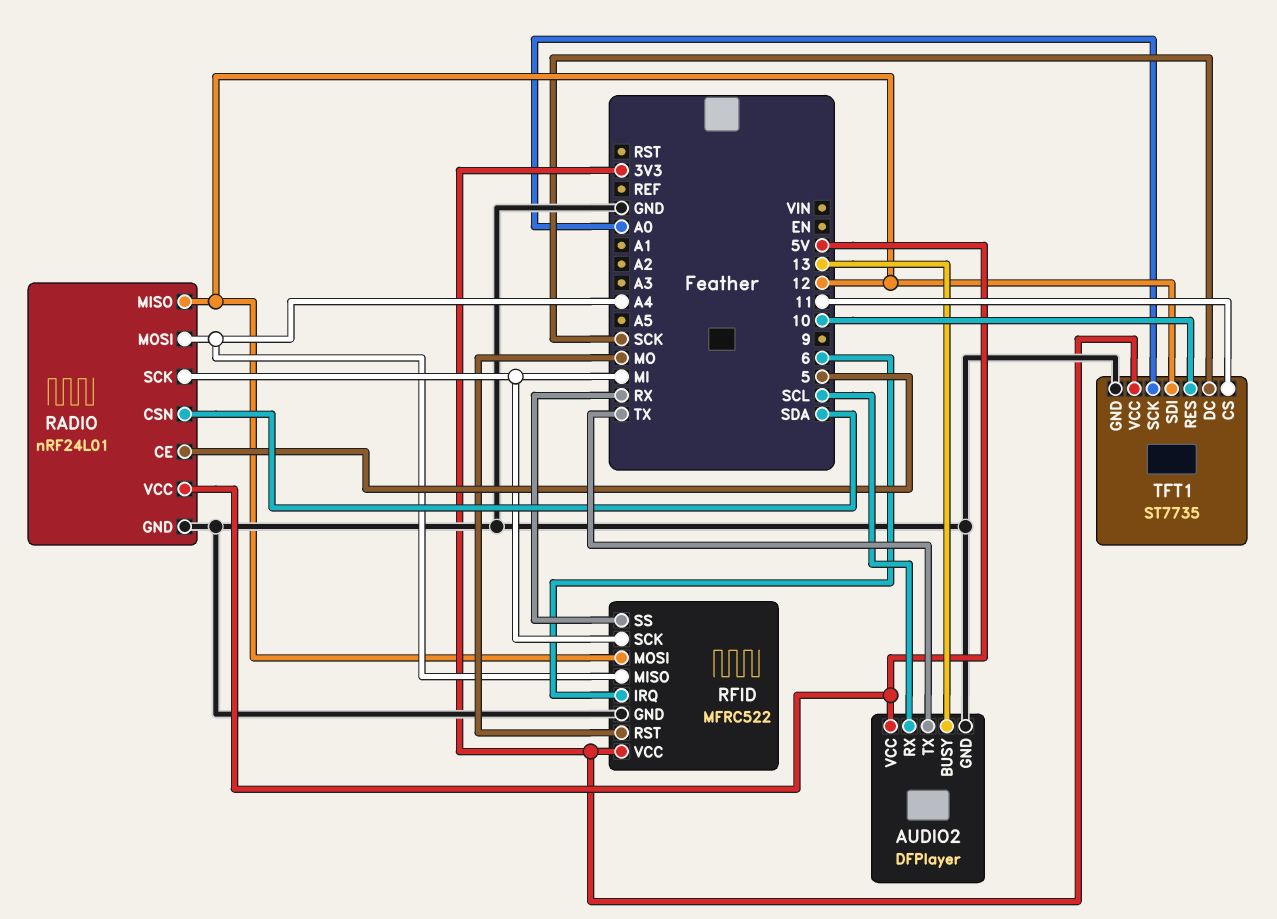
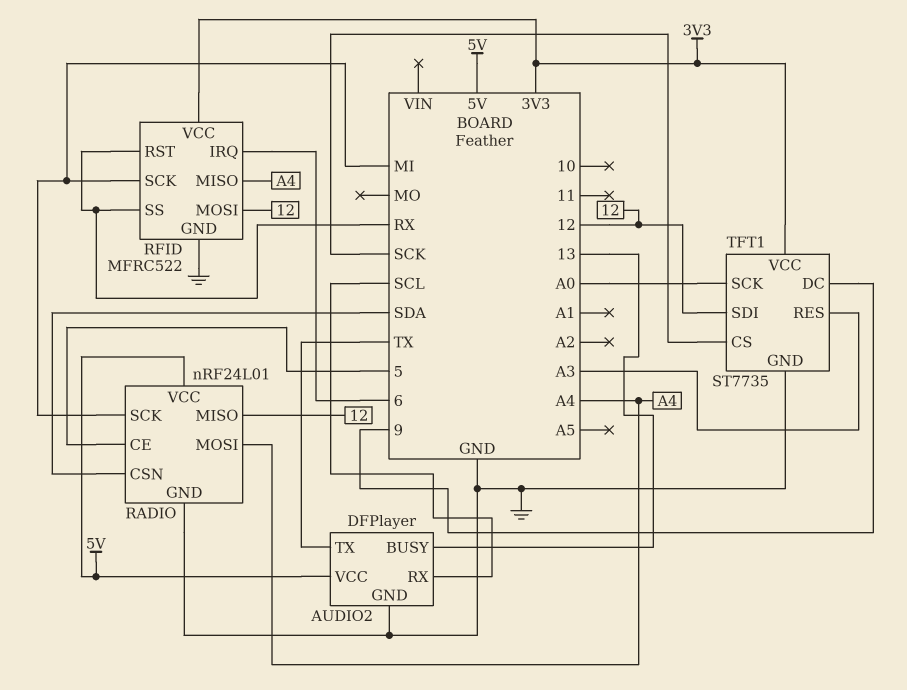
RFID pin RST: MO -> RX
TFT1 pin CS: 11 -> SCK
TFT1 pin DC: SCK -> 9
TFT1 pin RES: 10 -> A3

